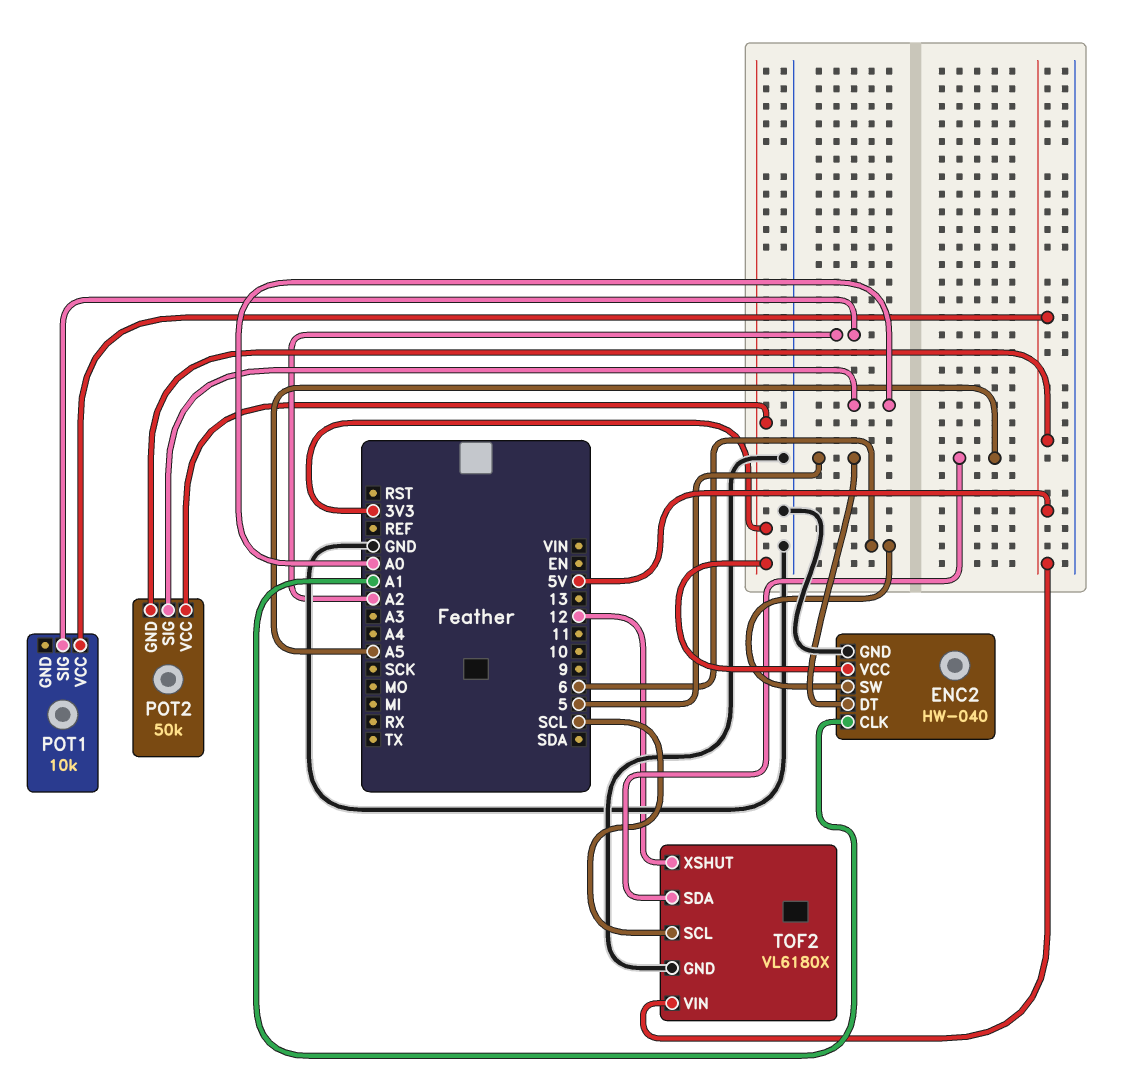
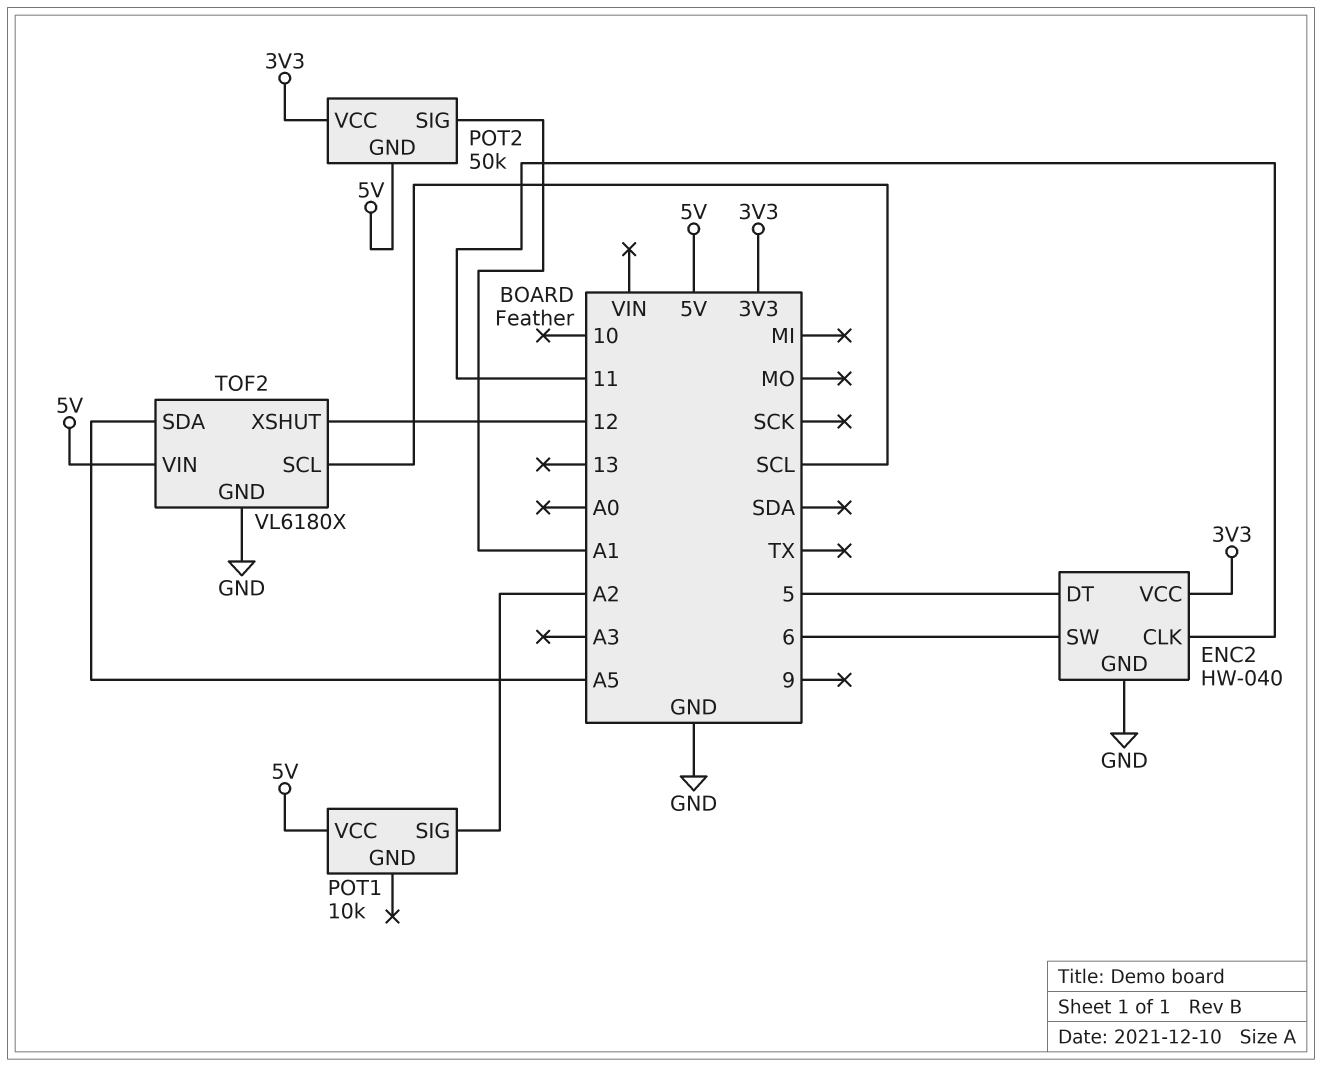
ENC2 pin CLK: A1 -> 11
POT2 pin SIG: A0 -> A1

